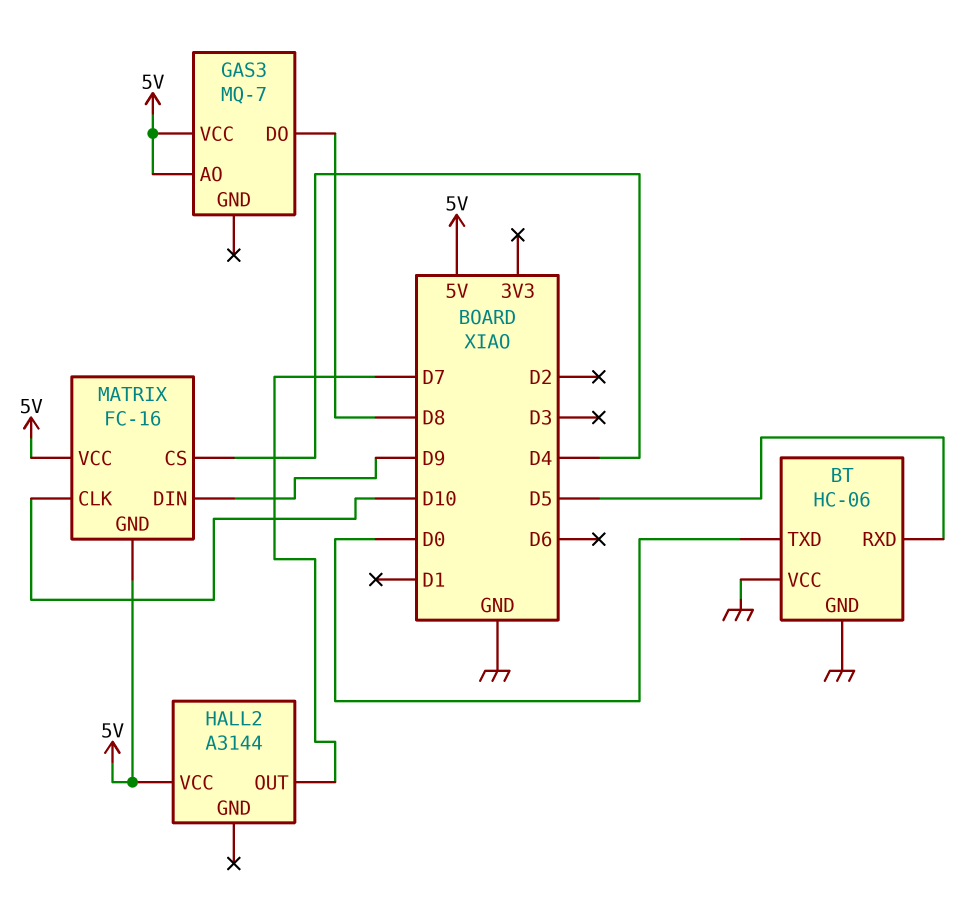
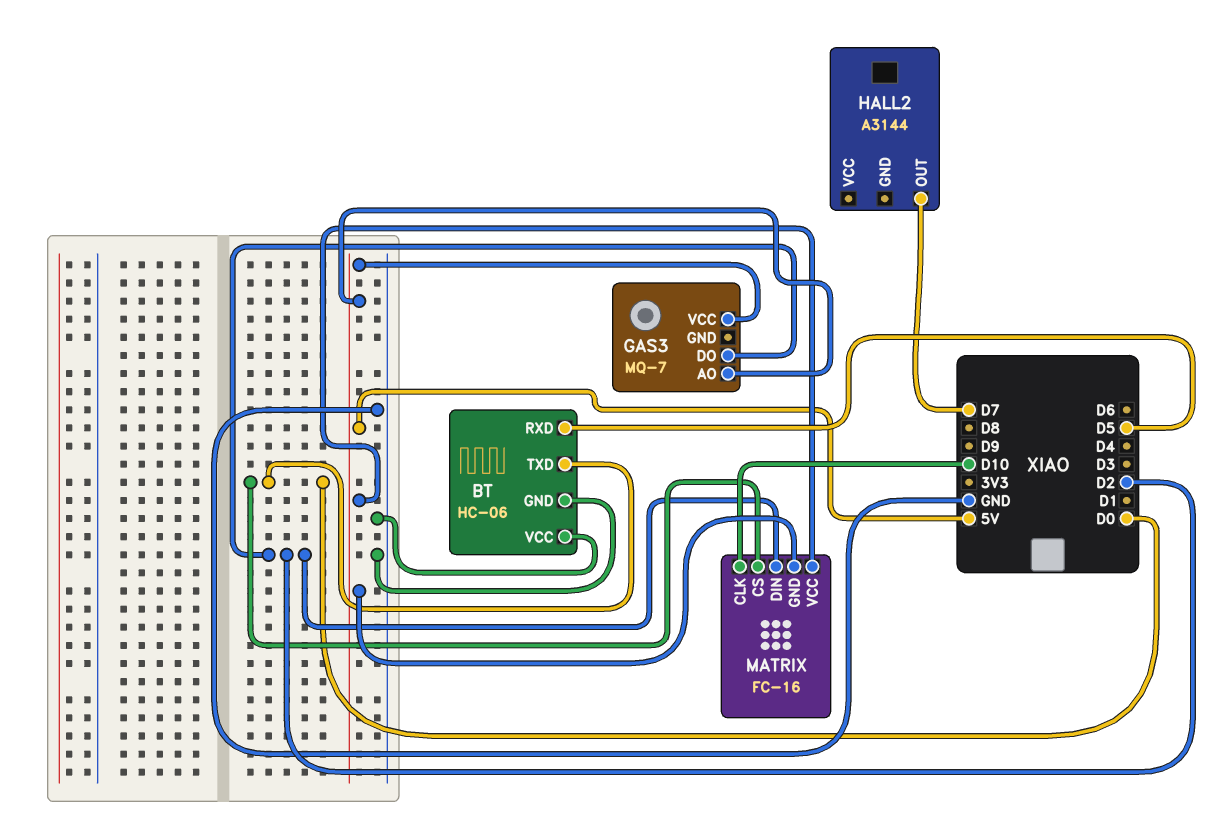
GAS3 pin DO: D8 -> D2
HALL2 pin VCC: 5V -> none
MATRIX pin CS: D4 -> D0
MATRIX pin DIN: D9 -> D2

